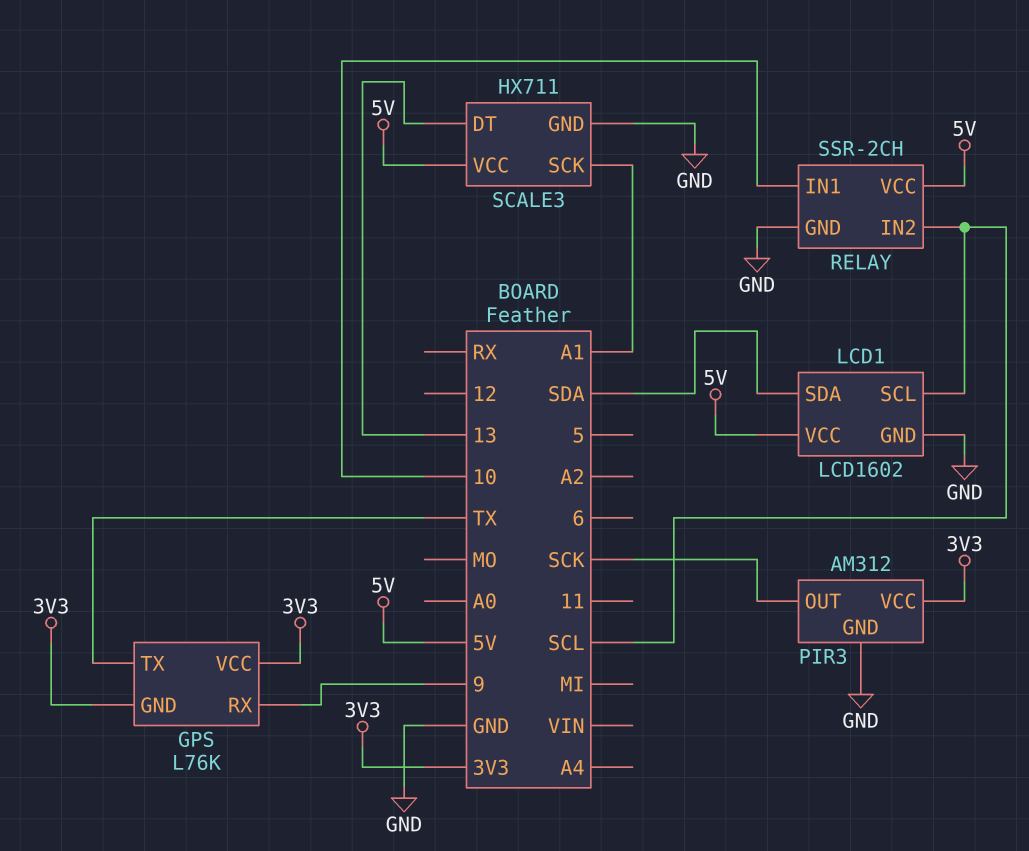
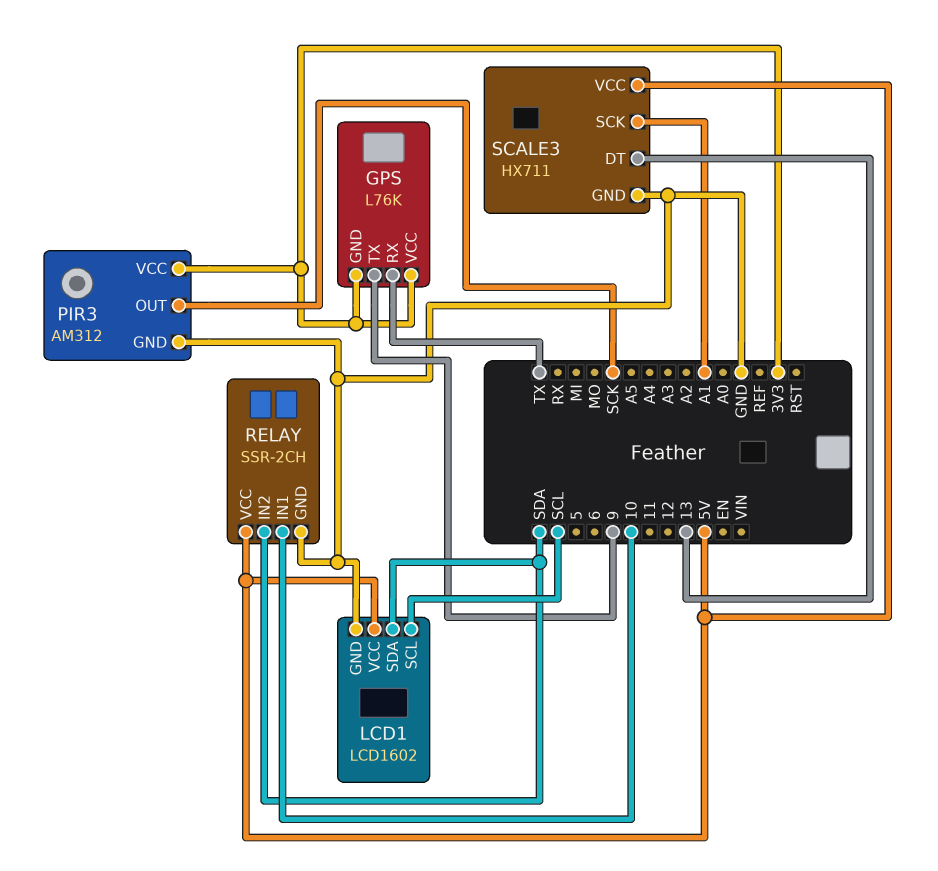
GPS pin RX: 9 -> TX
GPS pin TX: TX -> 9
RELAY pin IN2: SCL -> SDA

